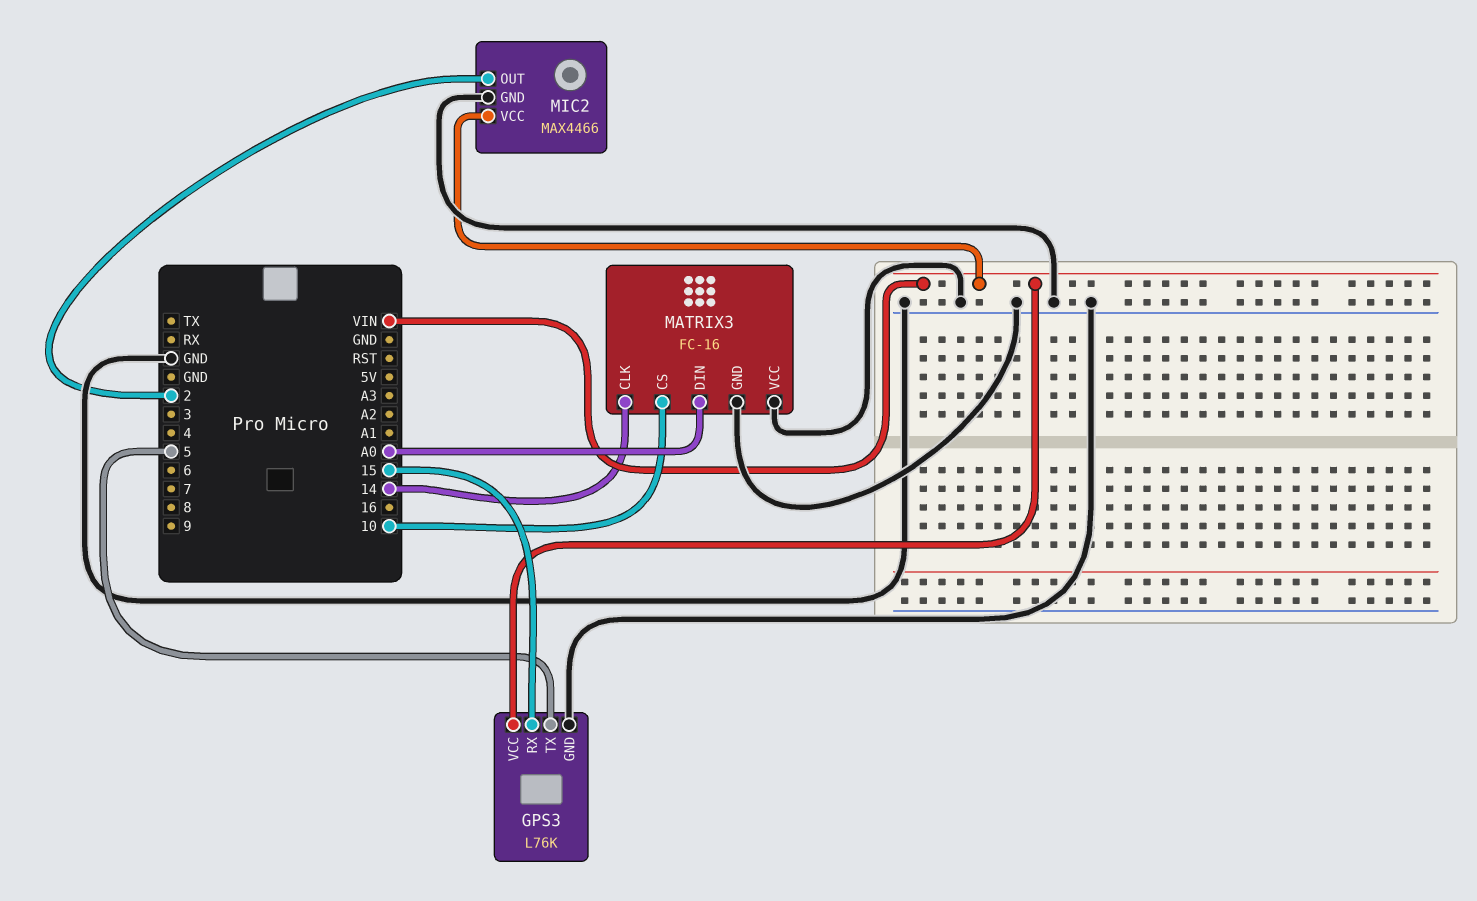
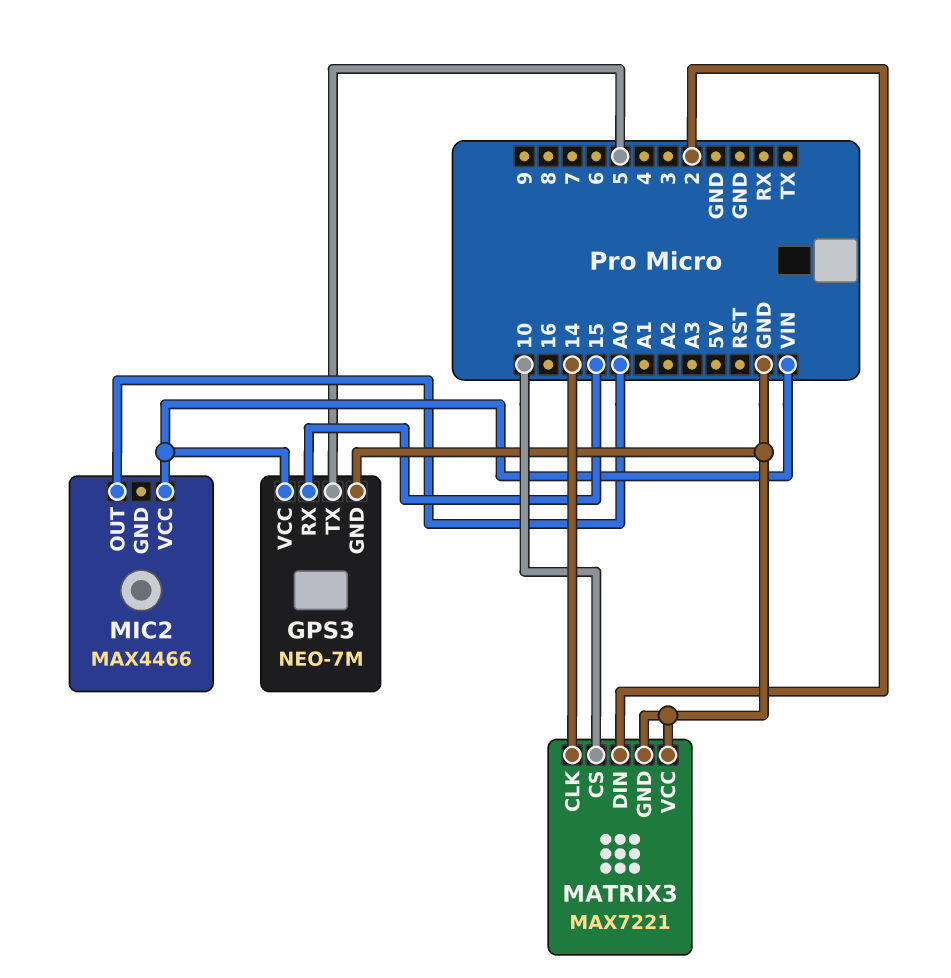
GPS3: L76K -> NEO-7M
MATRIX3: FC-16 -> MAX7221
MATRIX3 pin DIN: A0 -> 2
MIC2 pin GND: GND -> none
MIC2 pin OUT: 2 -> A0

